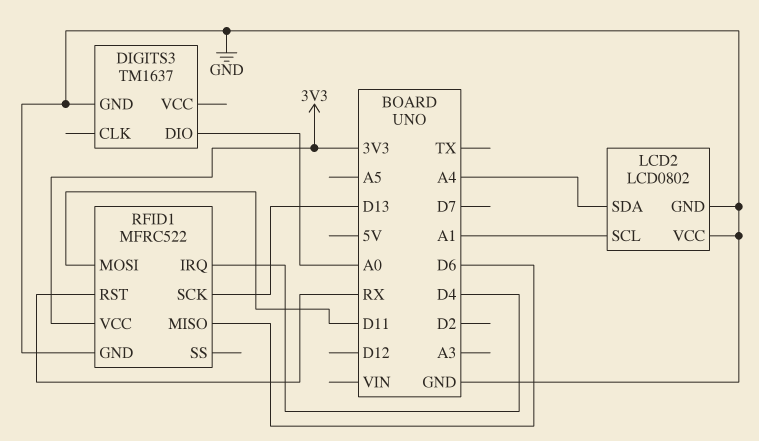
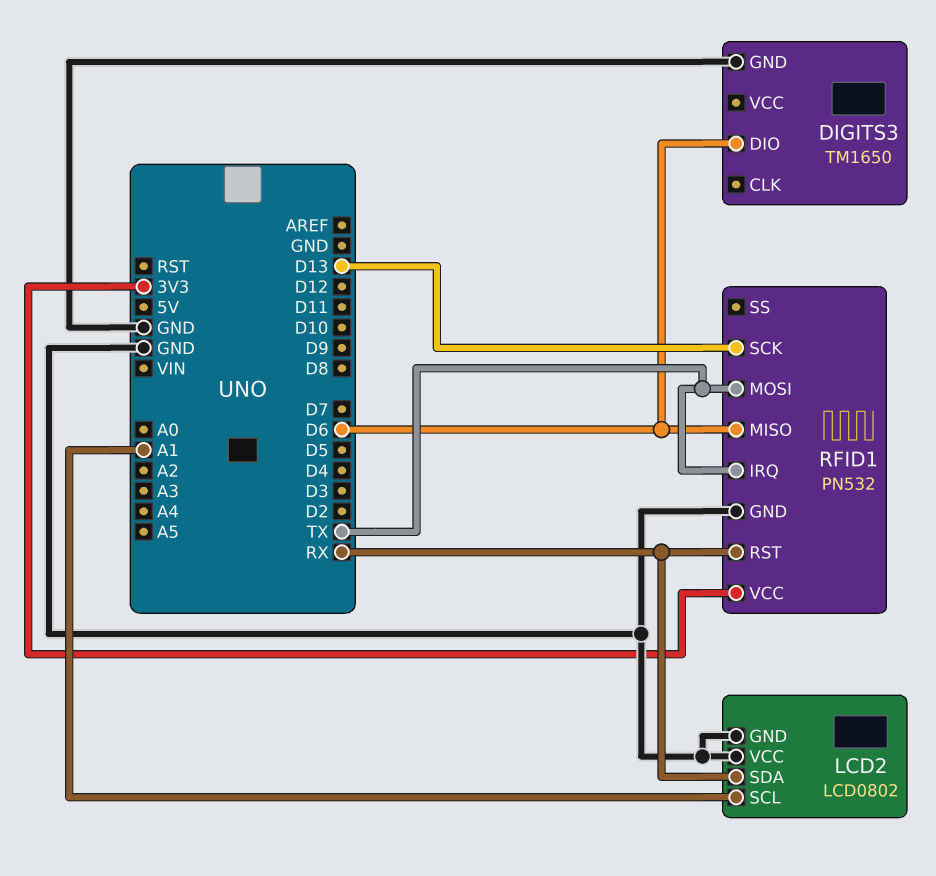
DIGITS3: TM1637 -> TM1650
DIGITS3 pin DIO: A0 -> D6
LCD2 pin SDA: A4 -> RX
RFID1: MFRC522 -> PN532
RFID1 pin IRQ: D4 -> TX
RFID1 pin MOSI: D11 -> TX

